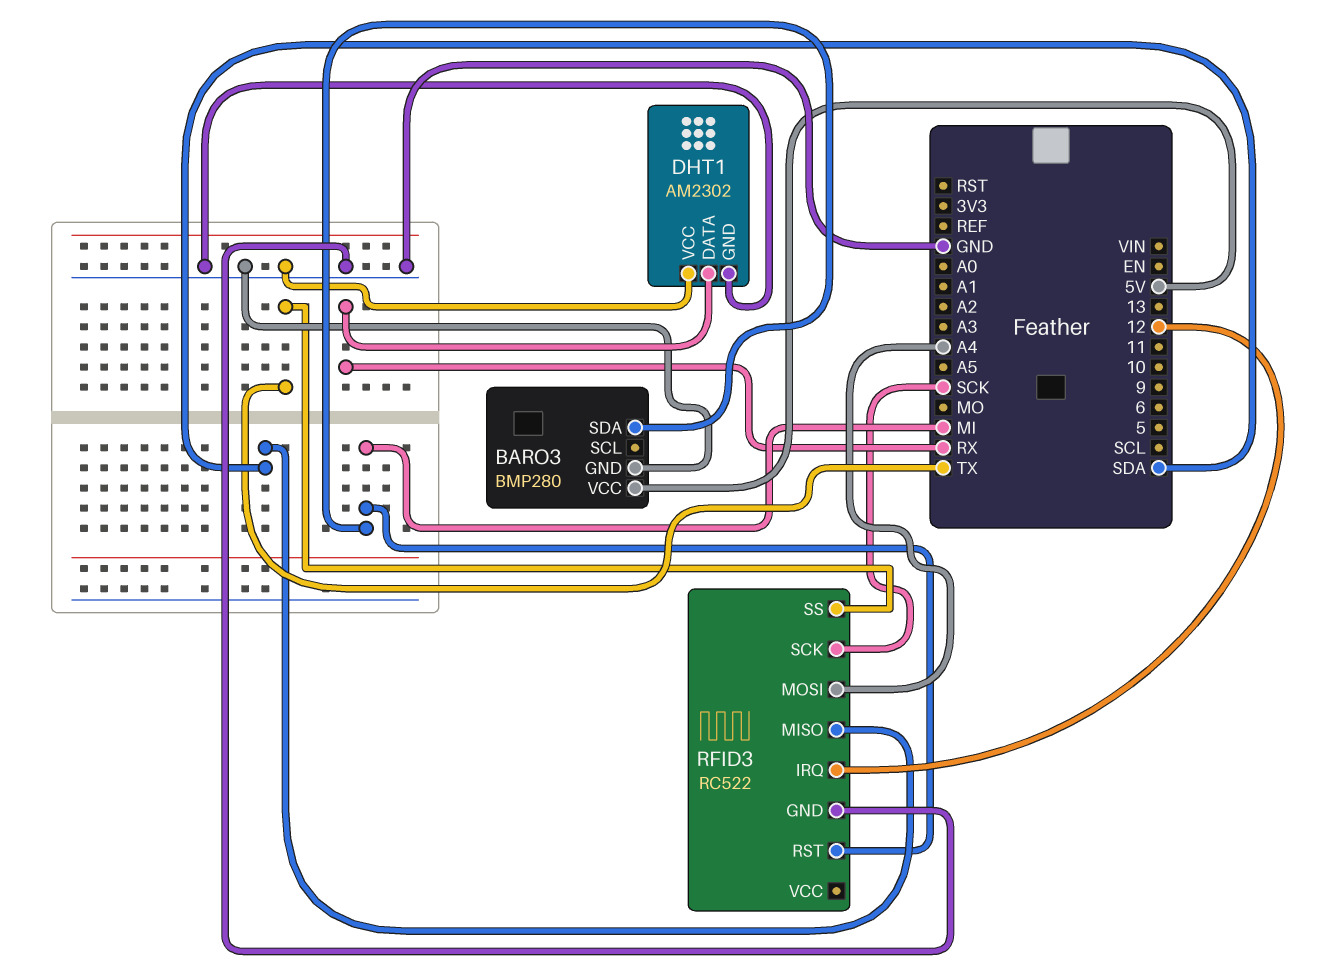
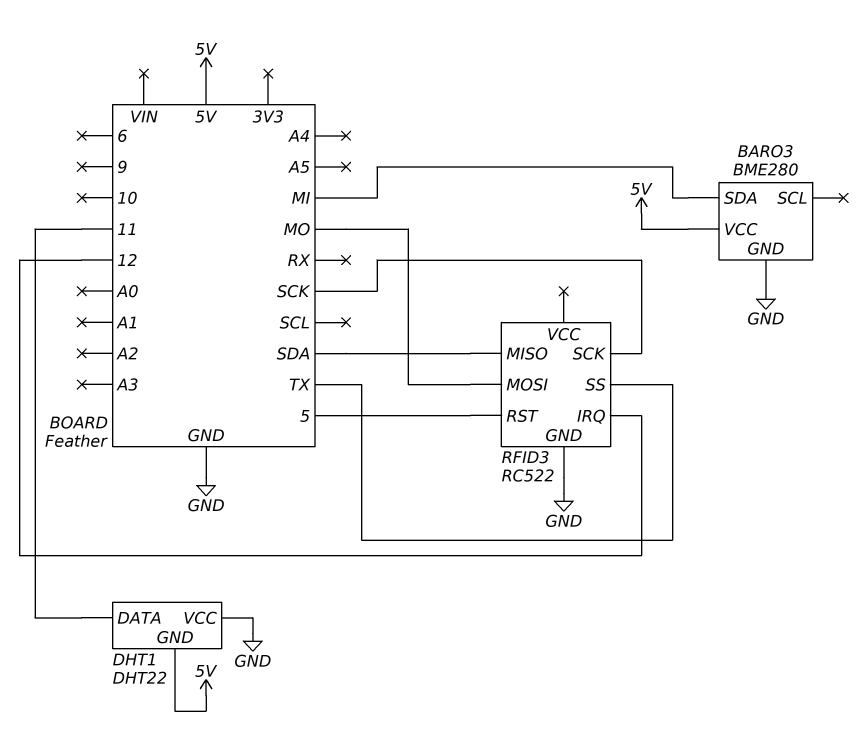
BARO3: BMP280 -> BME280
DHT1: AM2302 -> DHT22
DHT1 pin DATA: RX -> 11
DHT1 pin GND: GND -> 5V
RFID3 pin MOSI: A4 -> MO
RFID3 pin RST: MI -> 5

